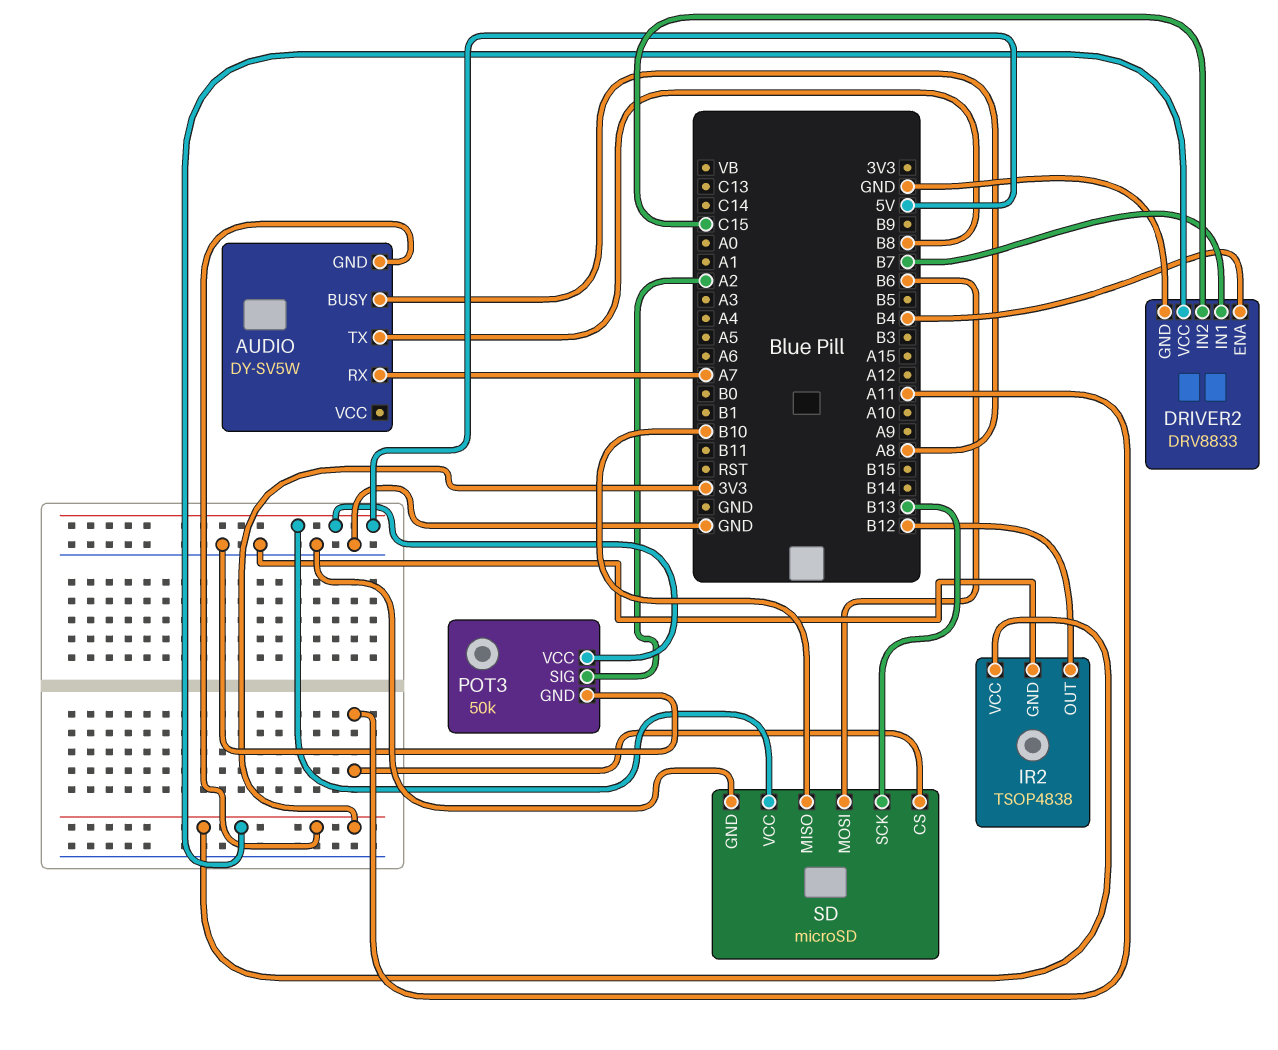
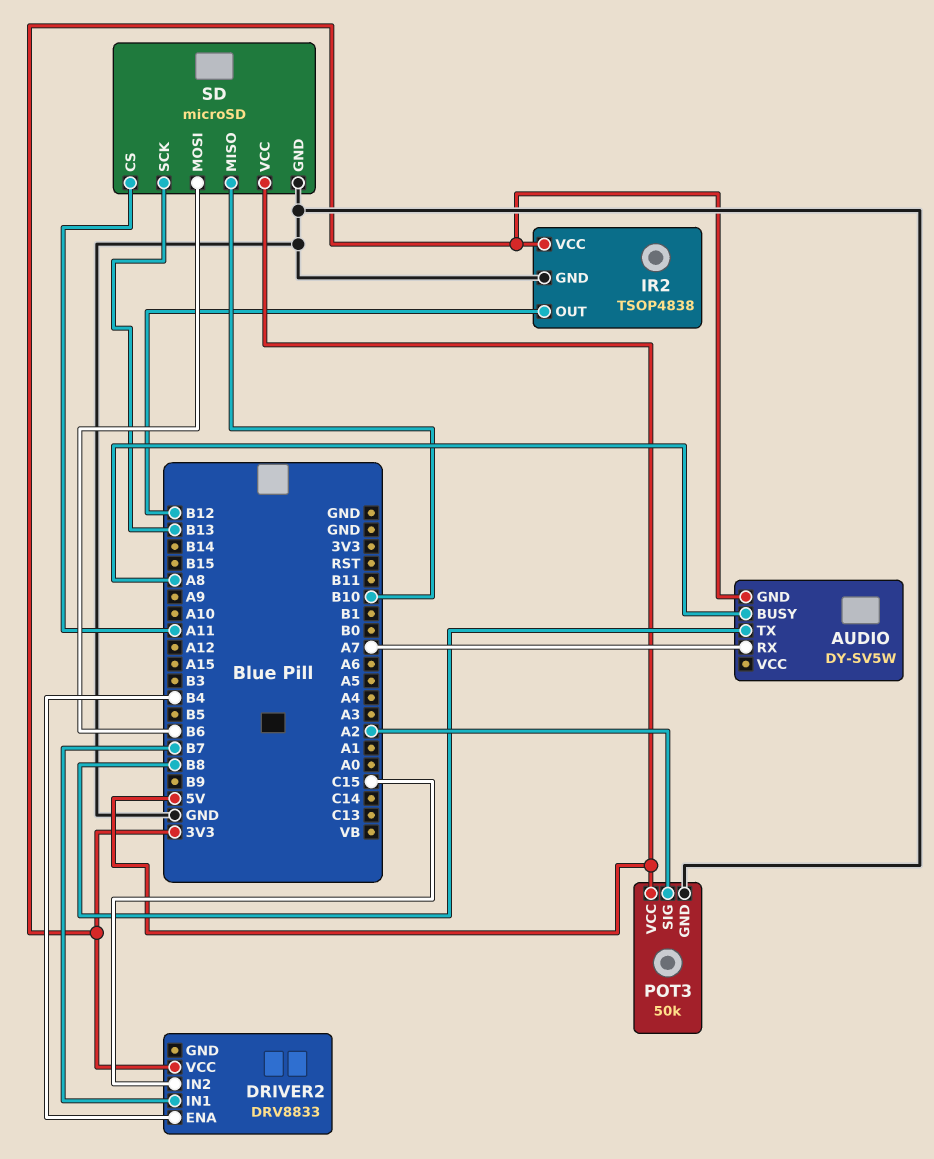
DRIVER2 pin GND: GND -> none

